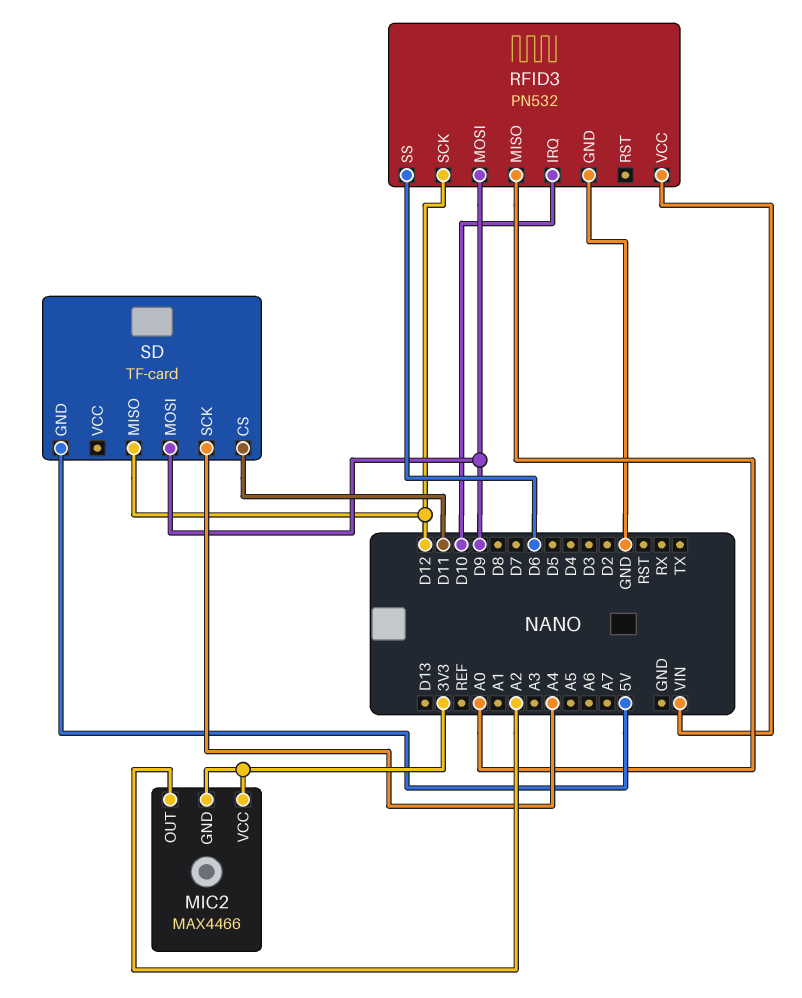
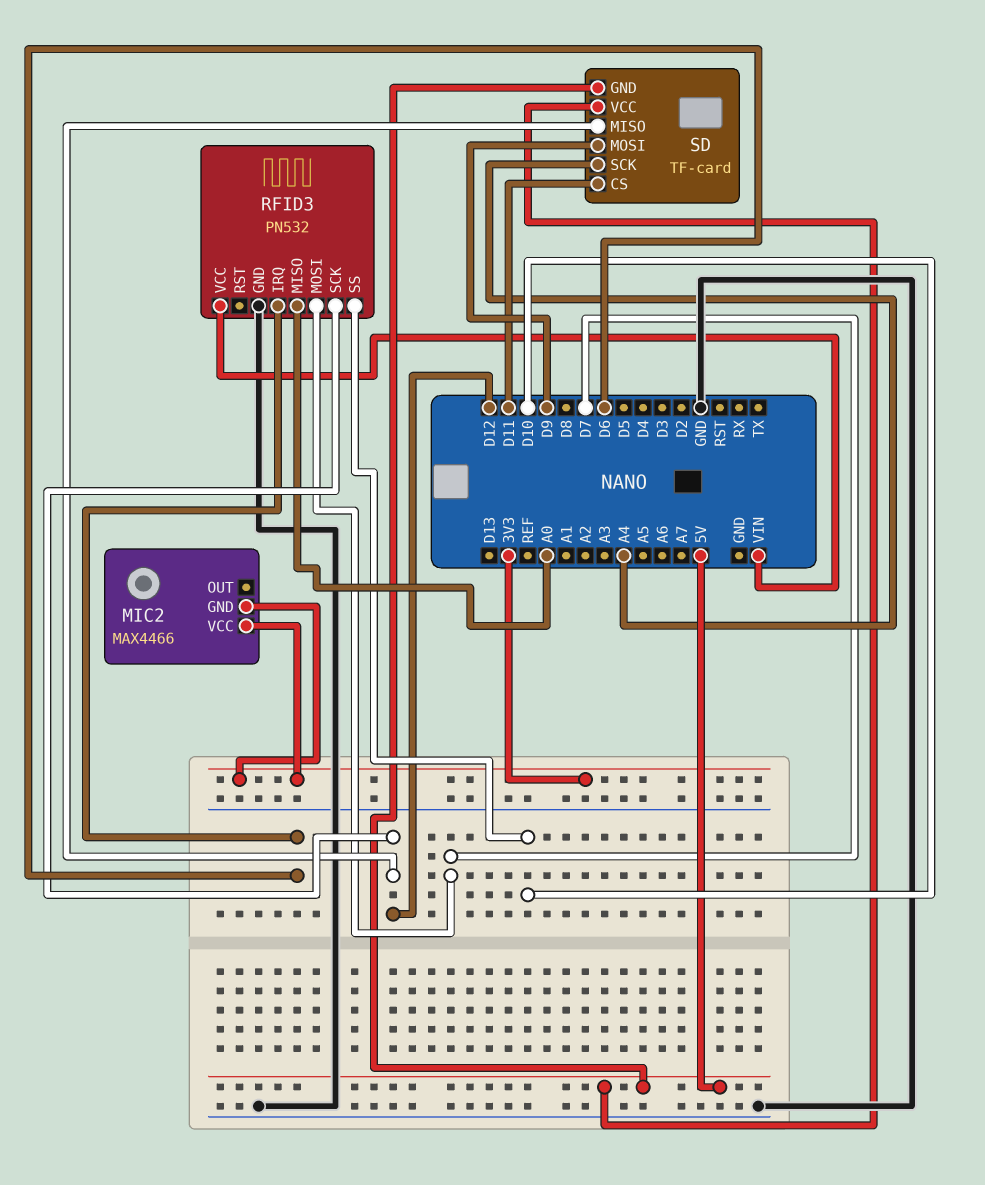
MIC2 pin OUT: A2 -> none
RFID3 pin IRQ: D10 -> D6
RFID3 pin MOSI: D9 -> D7
RFID3 pin SS: D6 -> D10
SD pin VCC: none -> 5V

